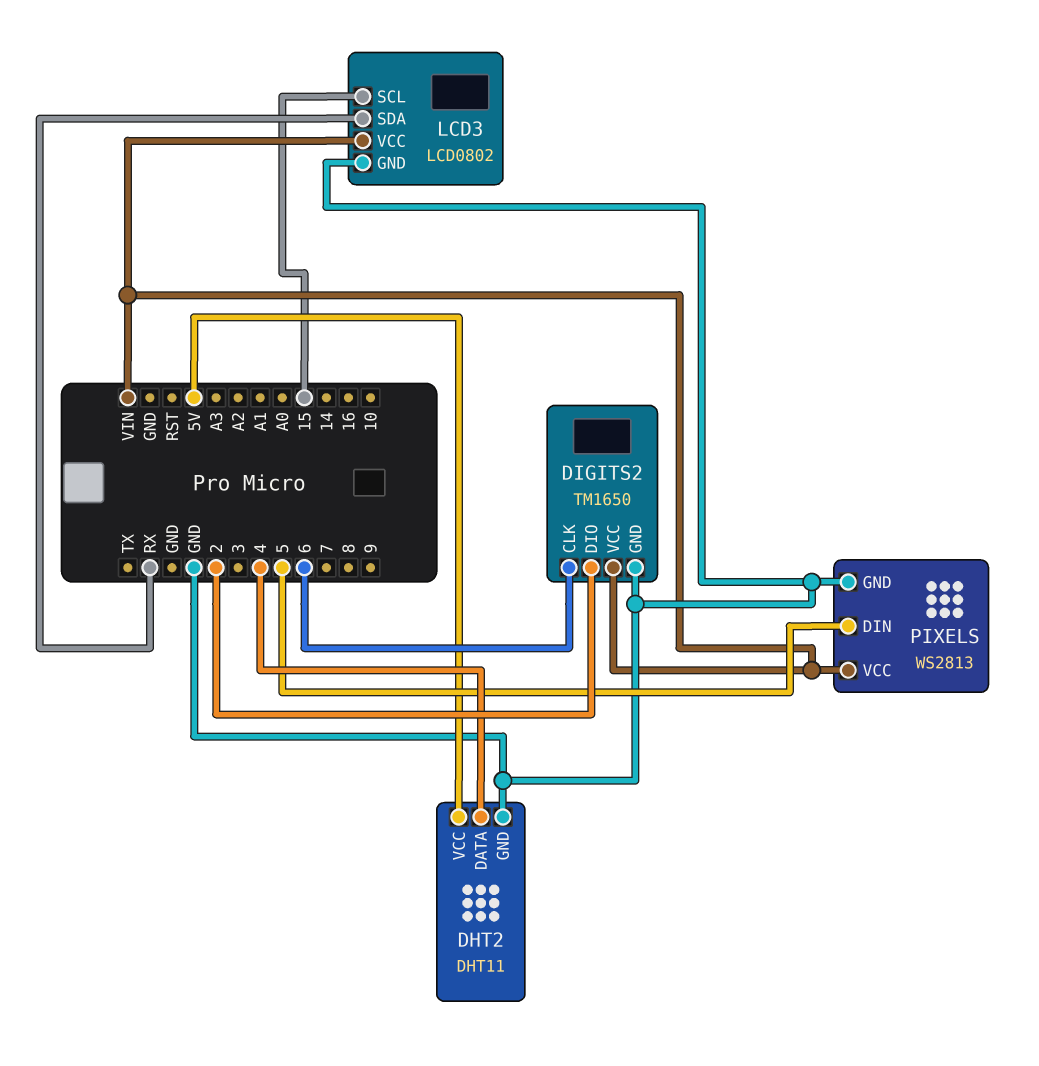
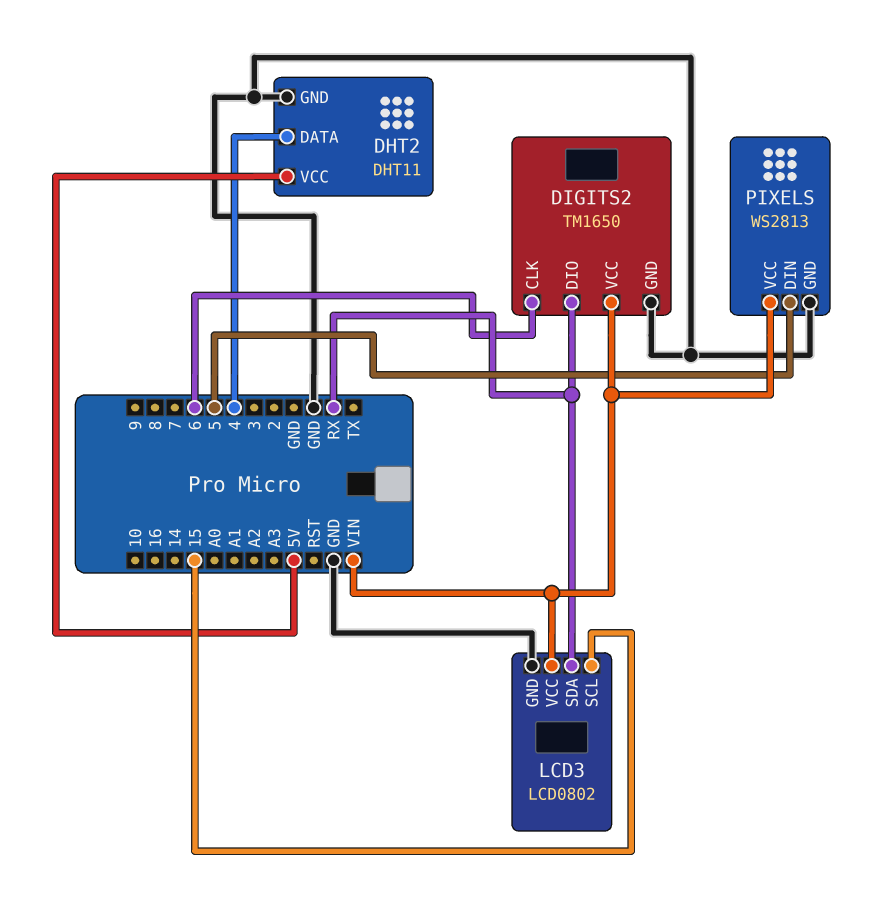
DIGITS2 pin DIO: 2 -> RX

